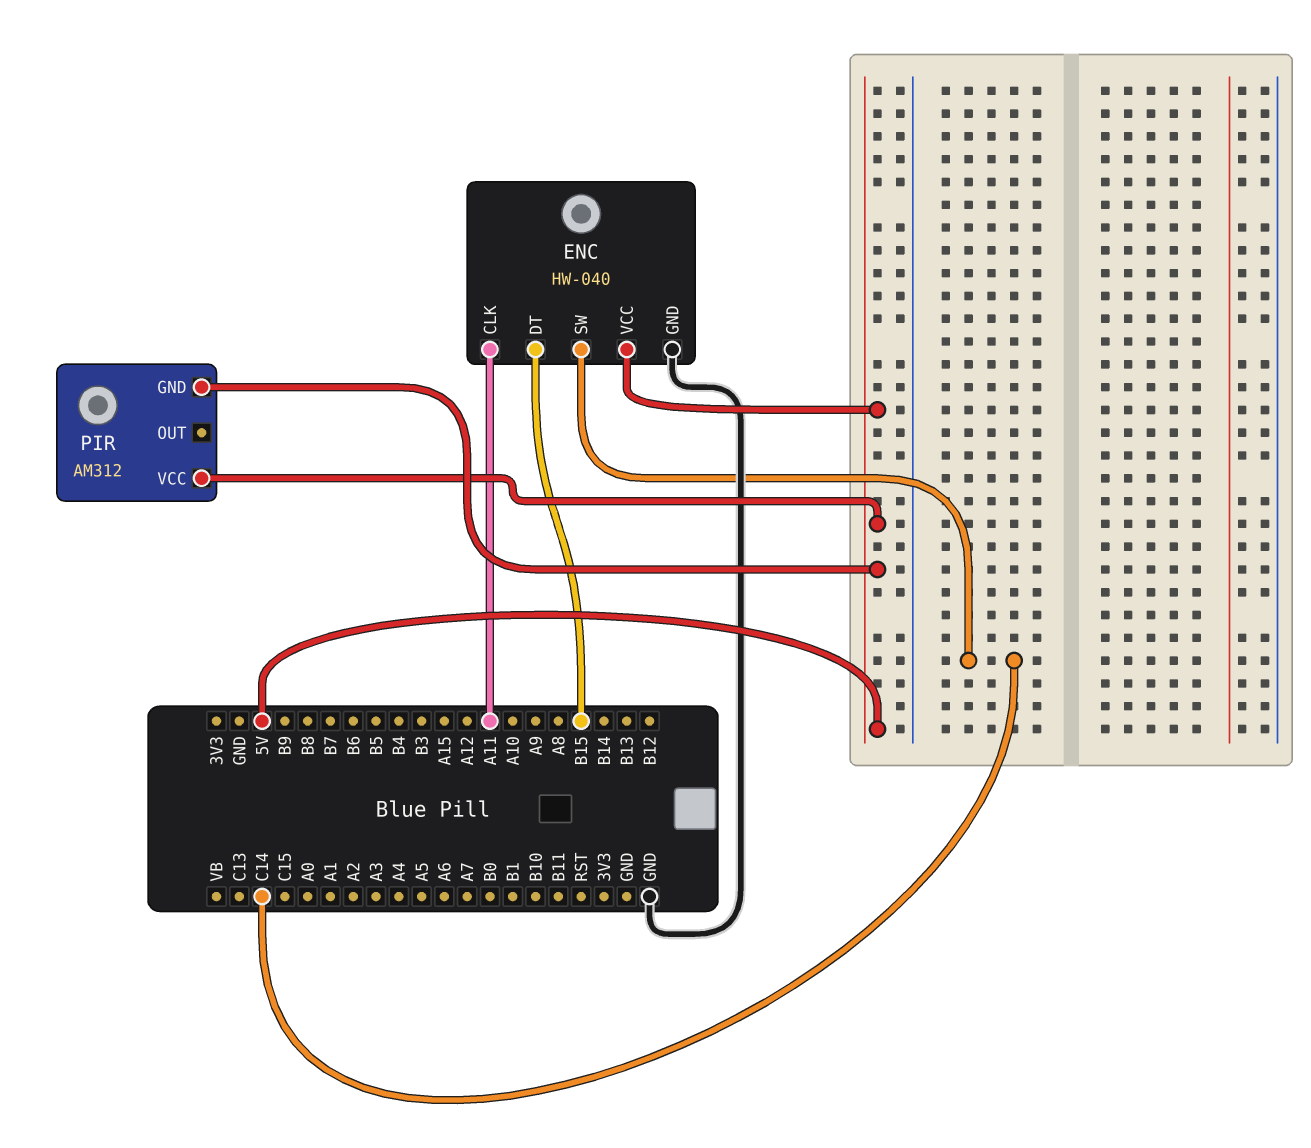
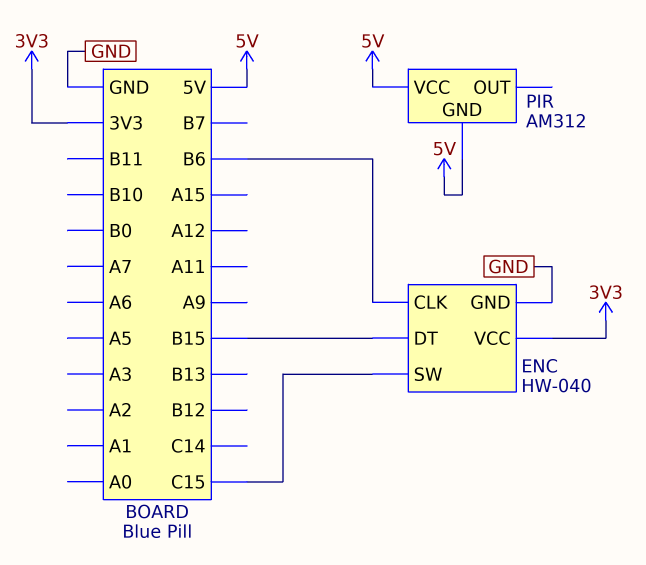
ENC pin CLK: A11 -> B6
ENC pin SW: C14 -> C15
ENC pin VCC: 5V -> 3V3

